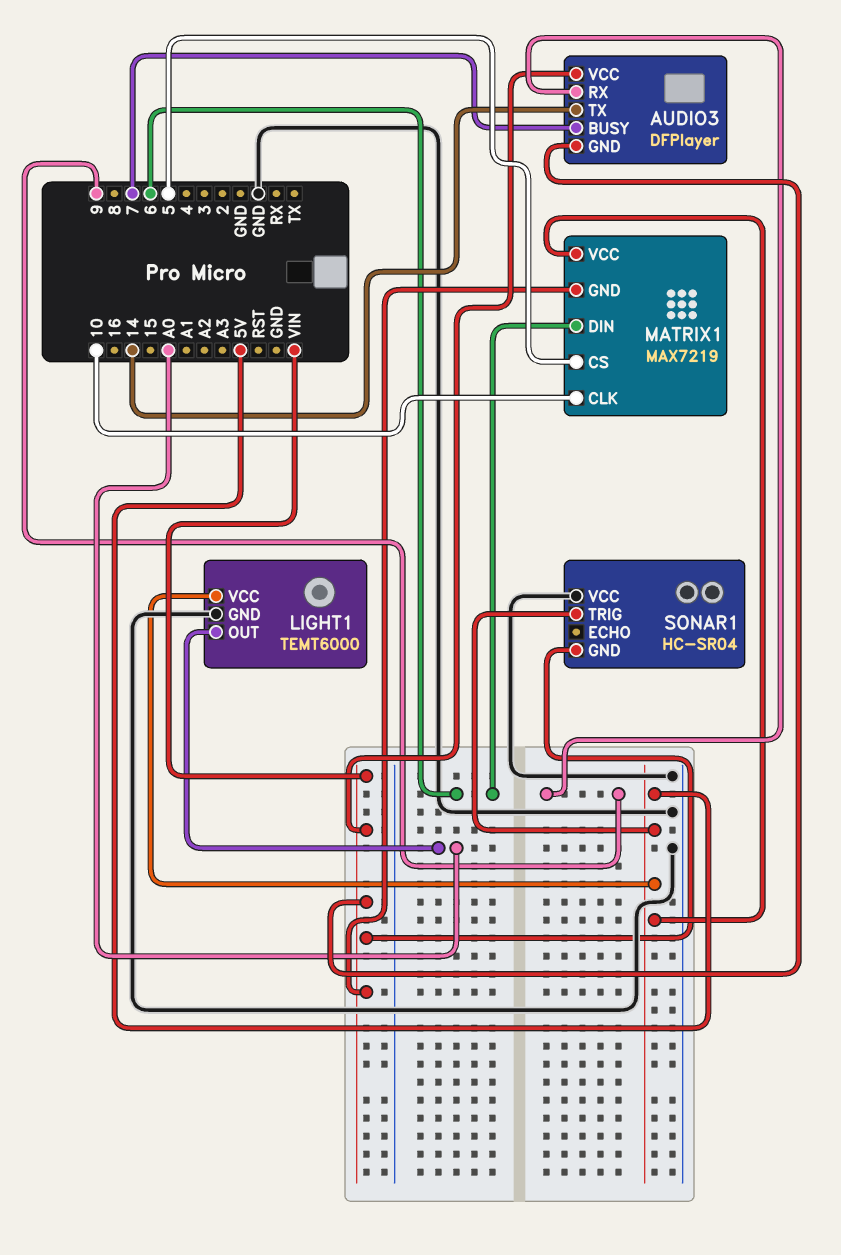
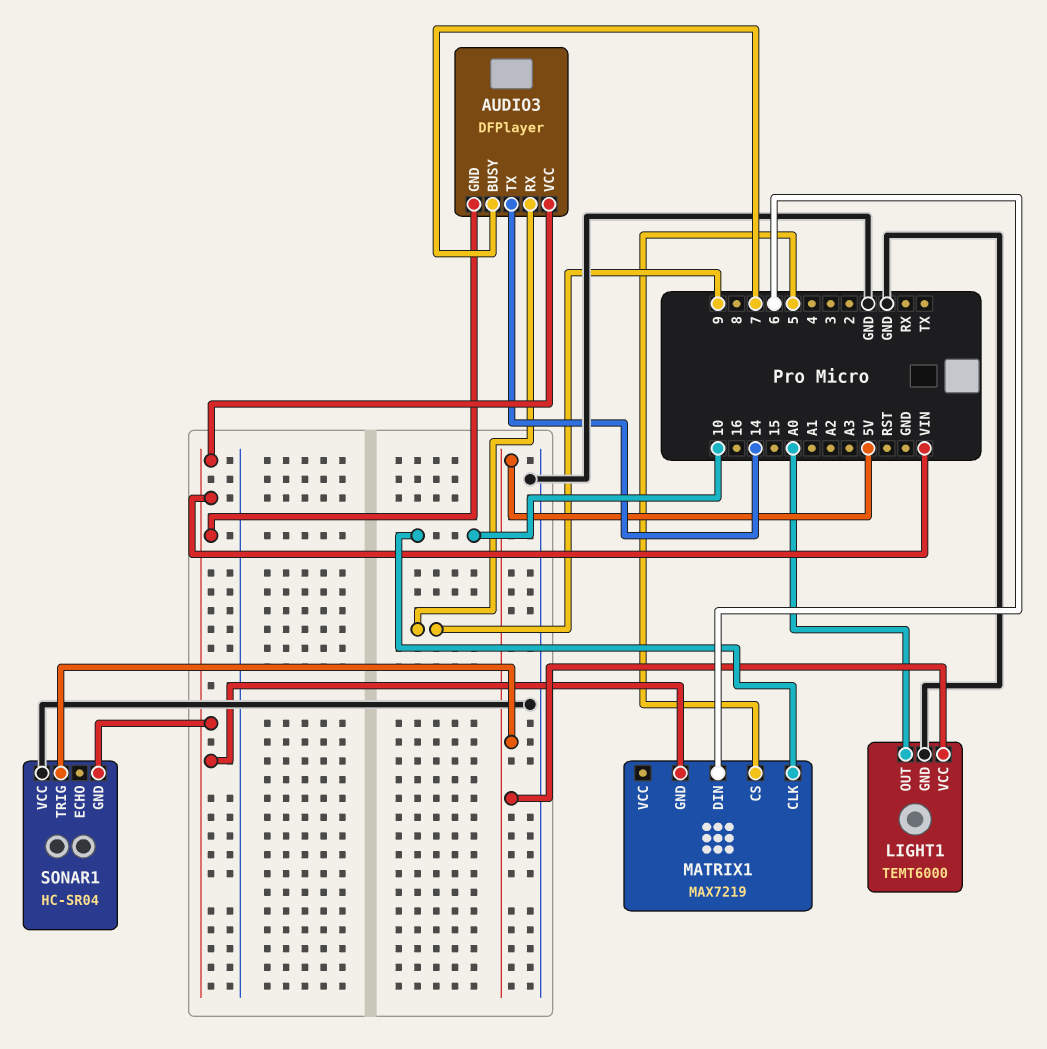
MATRIX1 pin VCC: 5V -> none

